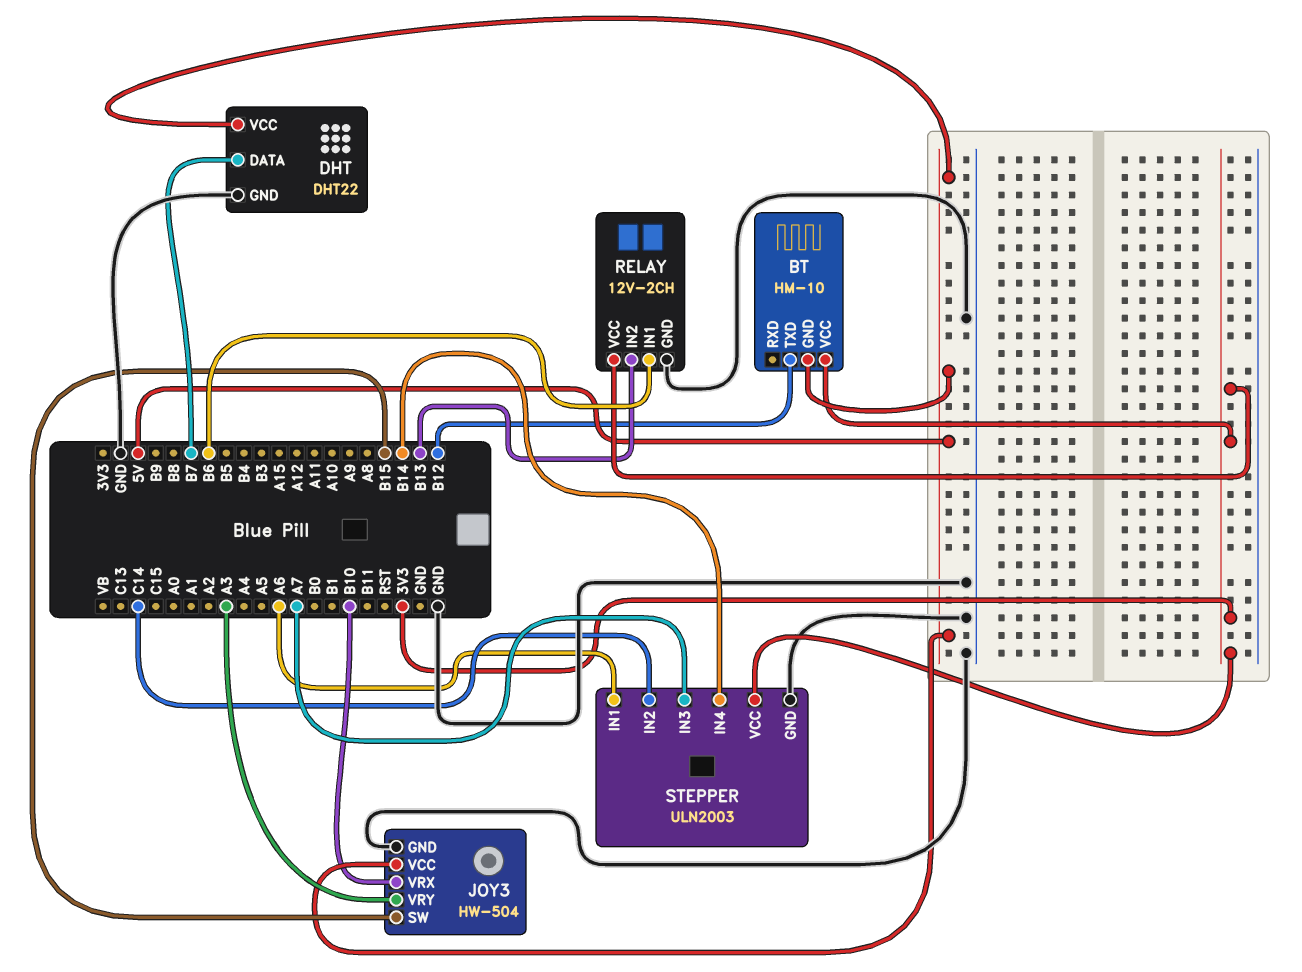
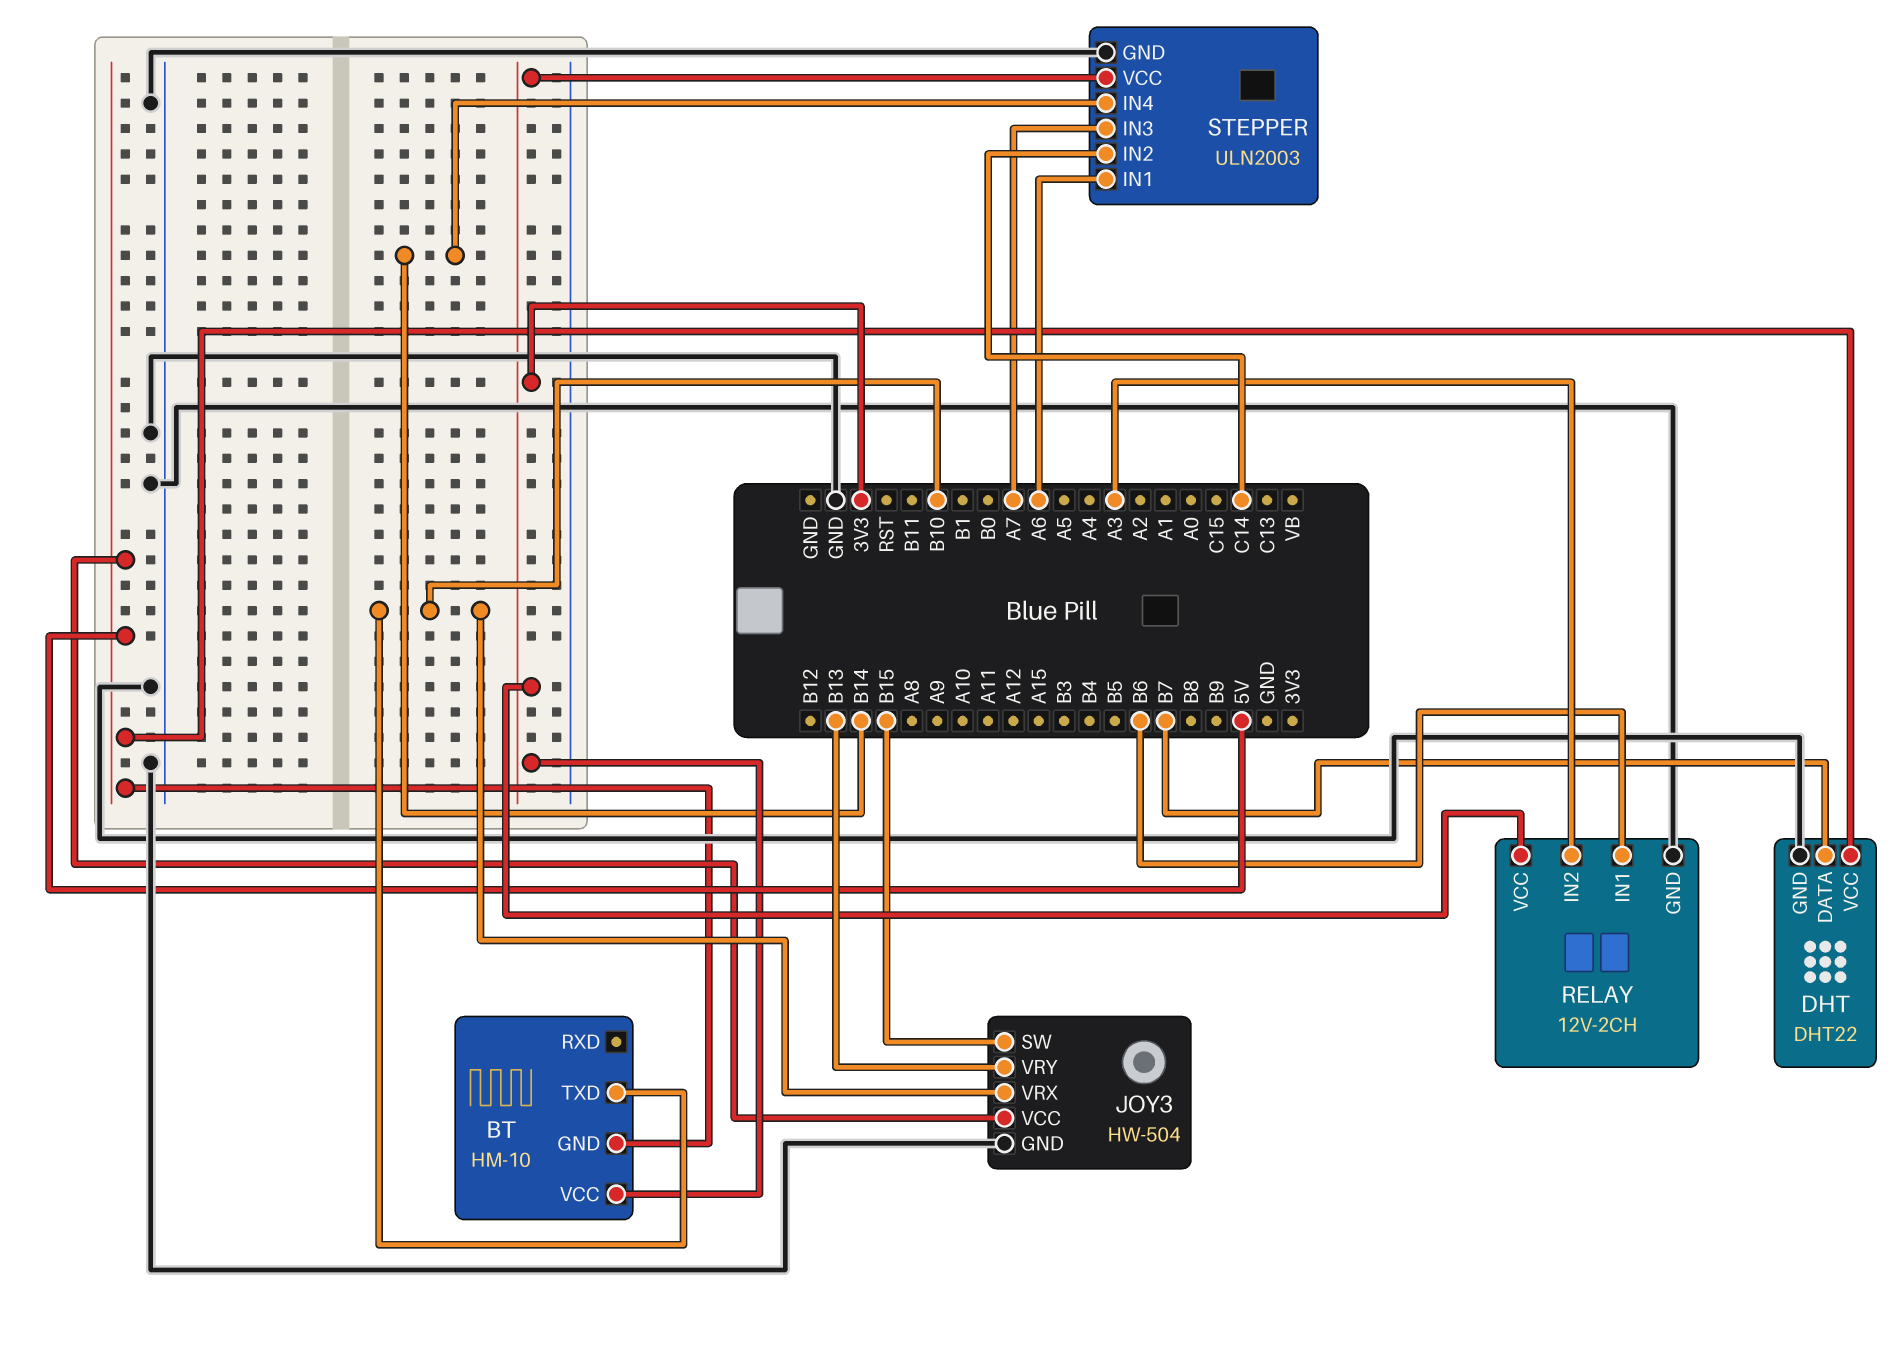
BT pin TXD: B12 -> B10
JOY3 pin VRY: A3 -> B13
RELAY pin IN2: B13 -> A3

